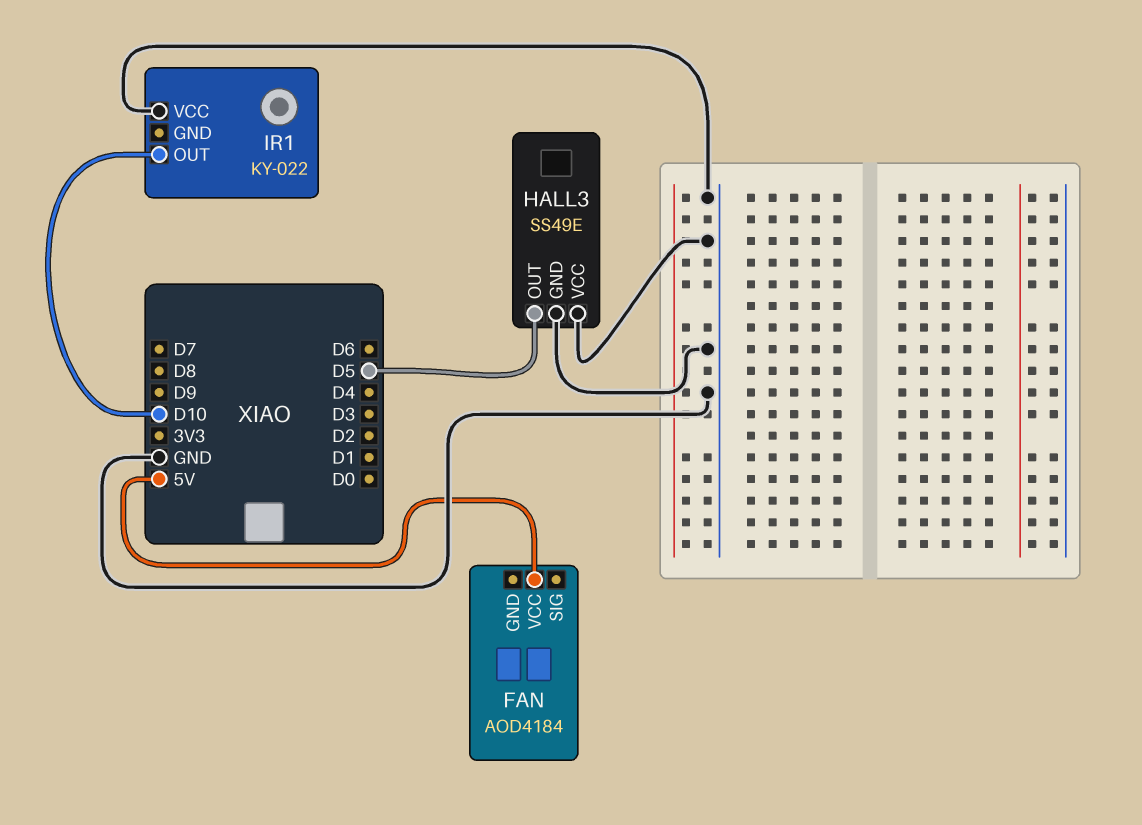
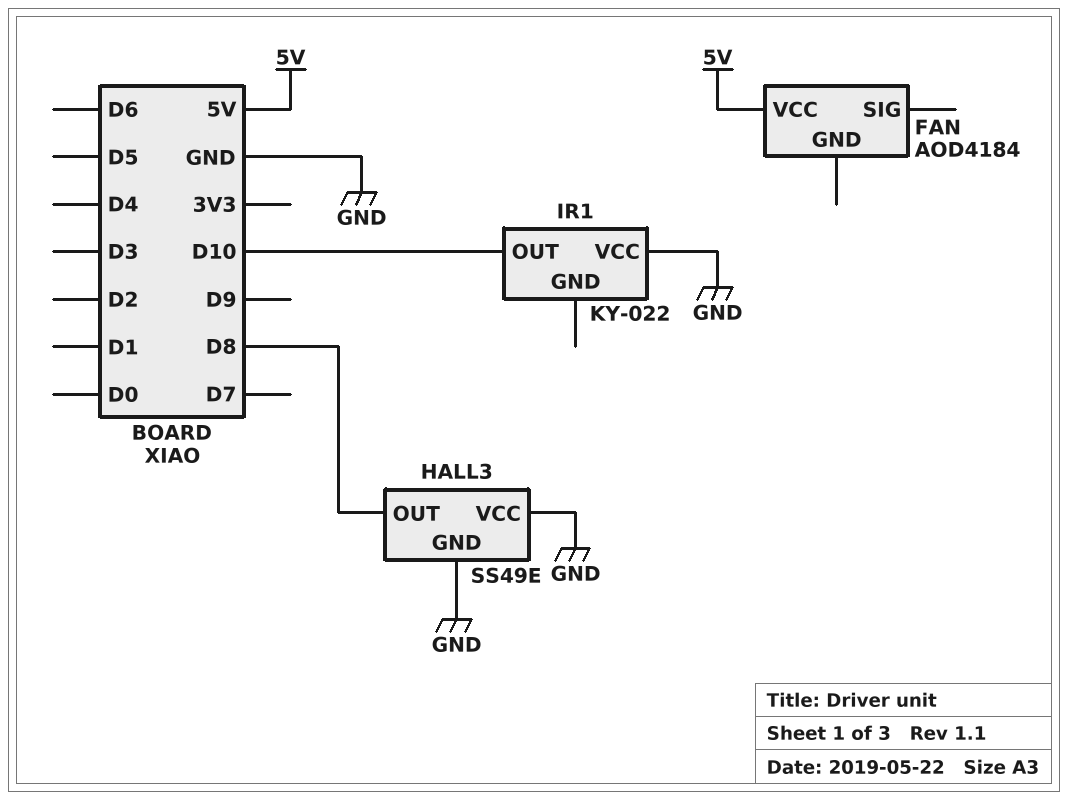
HALL3 pin OUT: D5 -> D8

